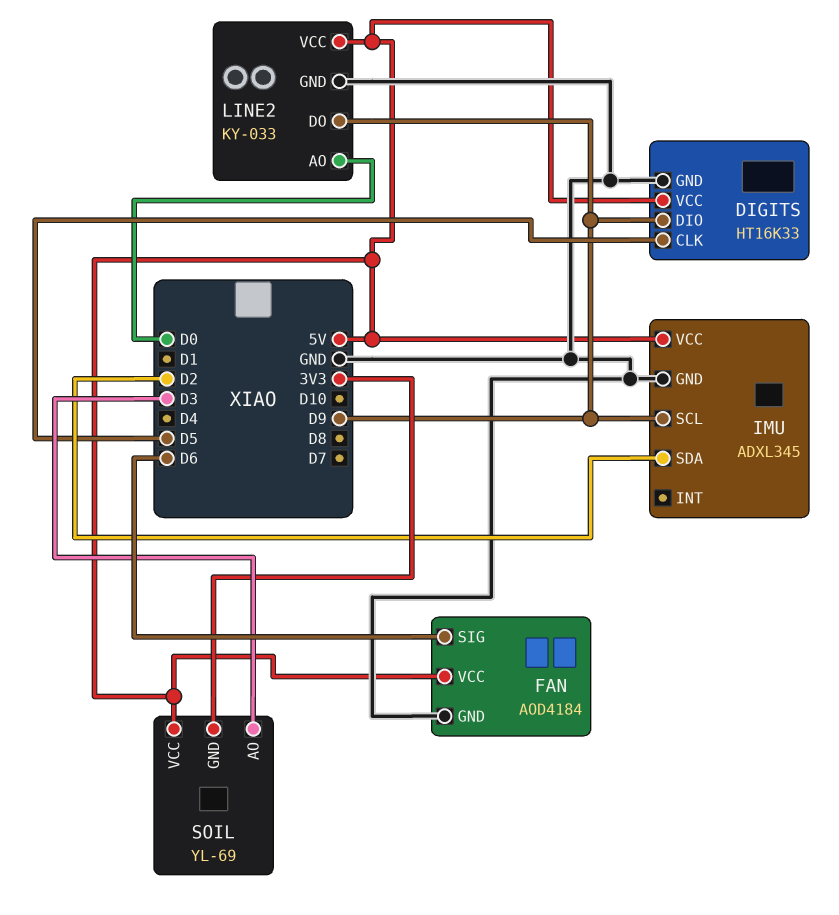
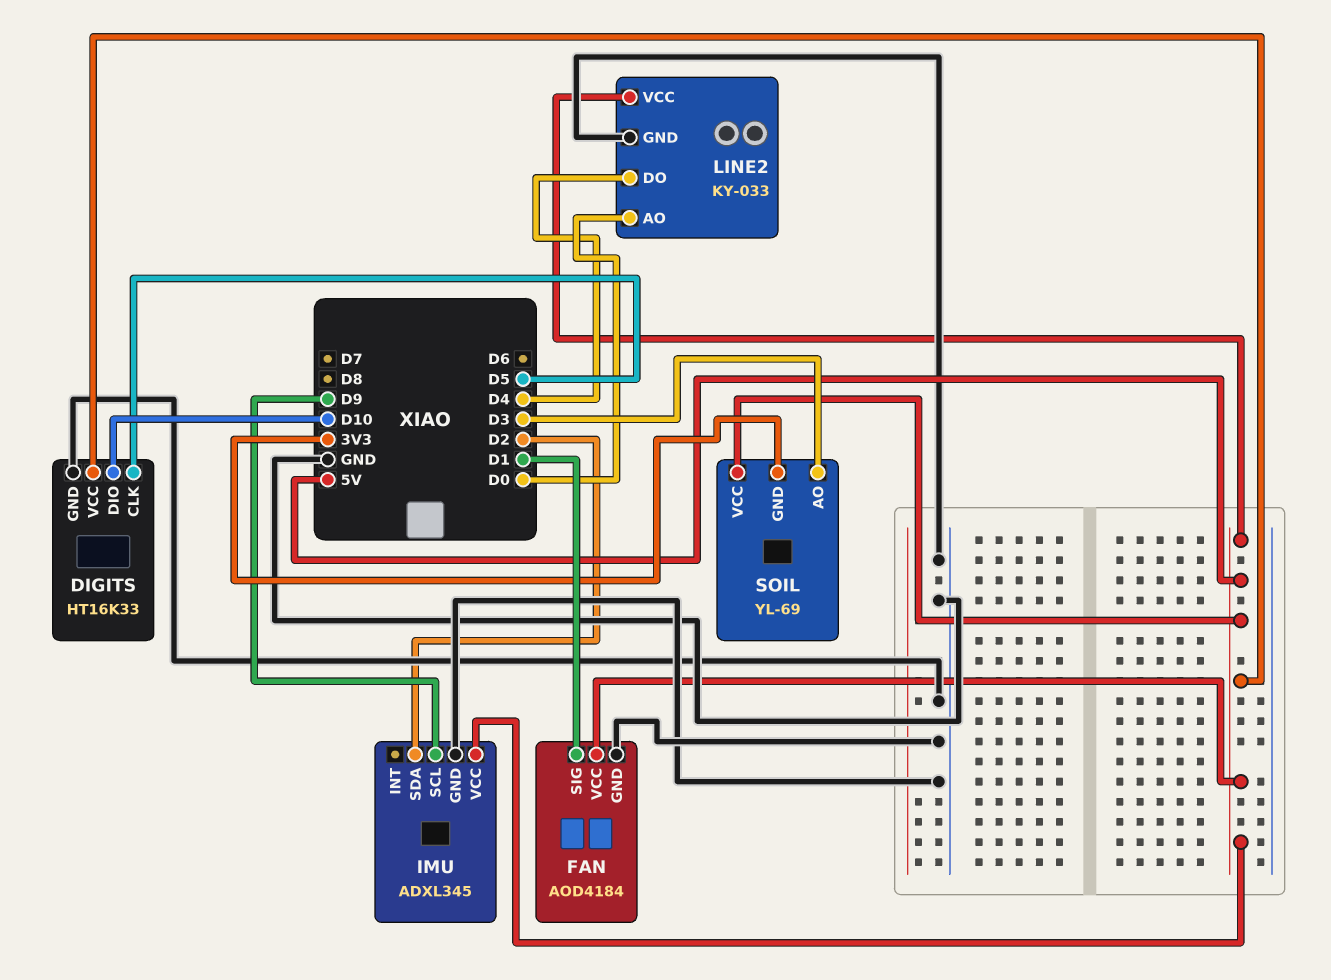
DIGITS pin DIO: D9 -> D10
FAN pin SIG: D6 -> D1
LINE2 pin DO: D9 -> D4

